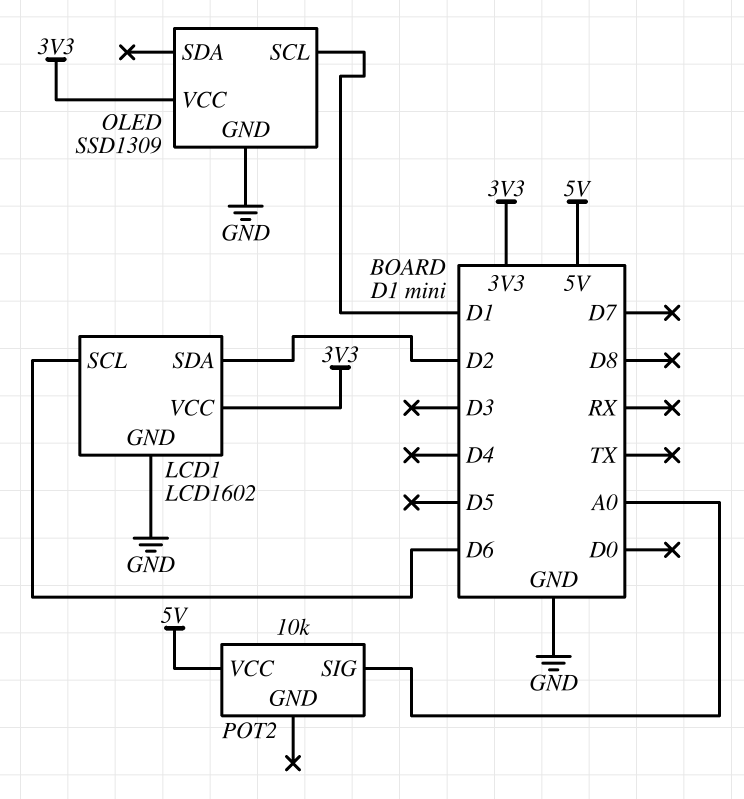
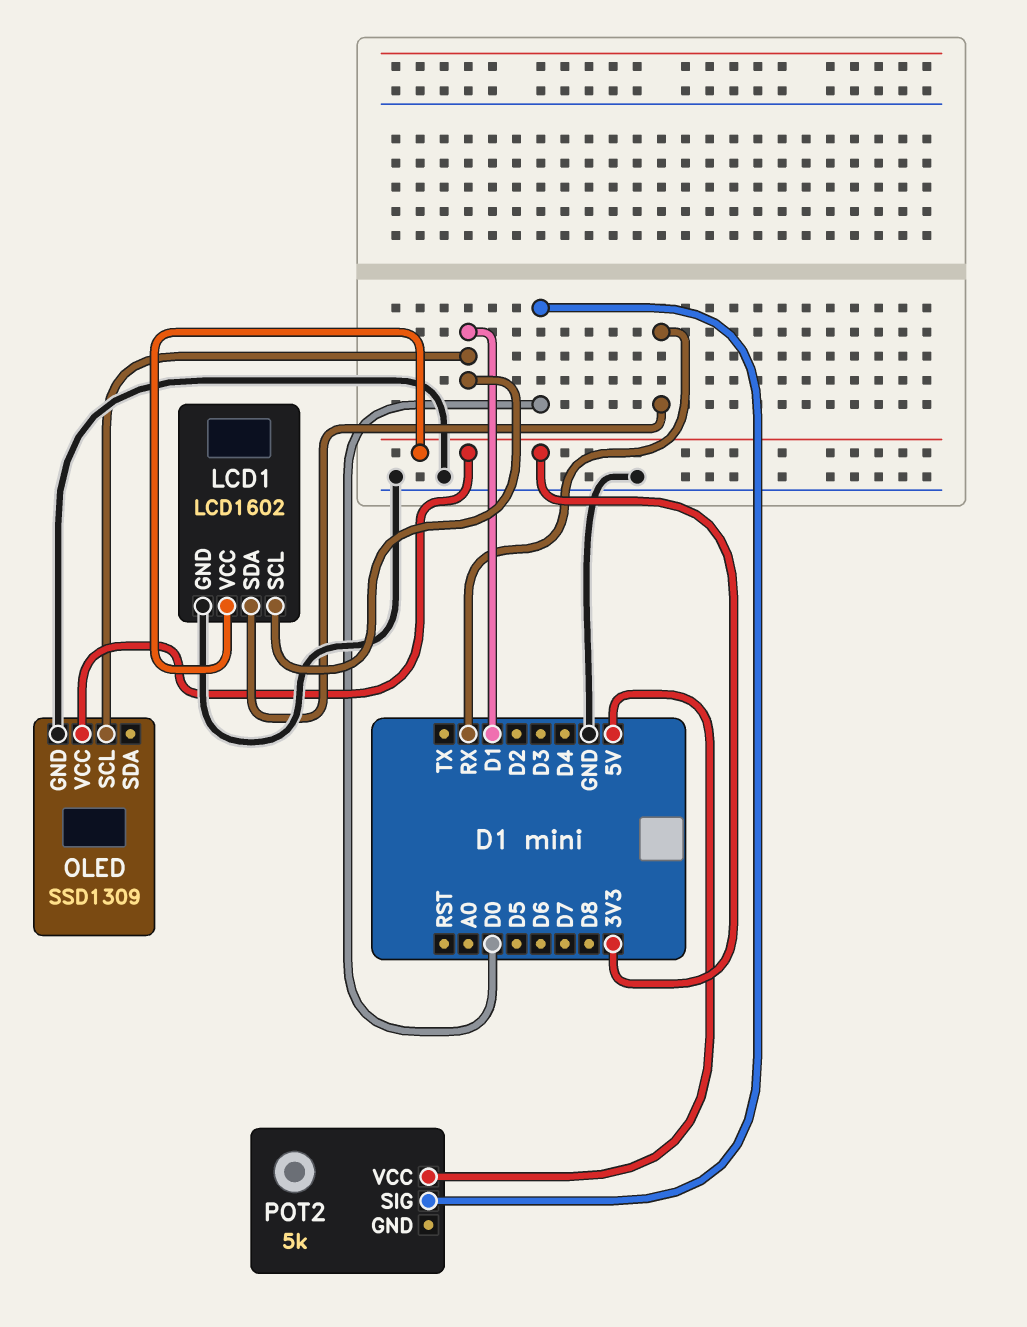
LCD1 pin SCL: D6 -> D1
LCD1 pin SDA: D2 -> RX
POT2: 10k -> 5k
POT2 pin SIG: A0 -> D0

